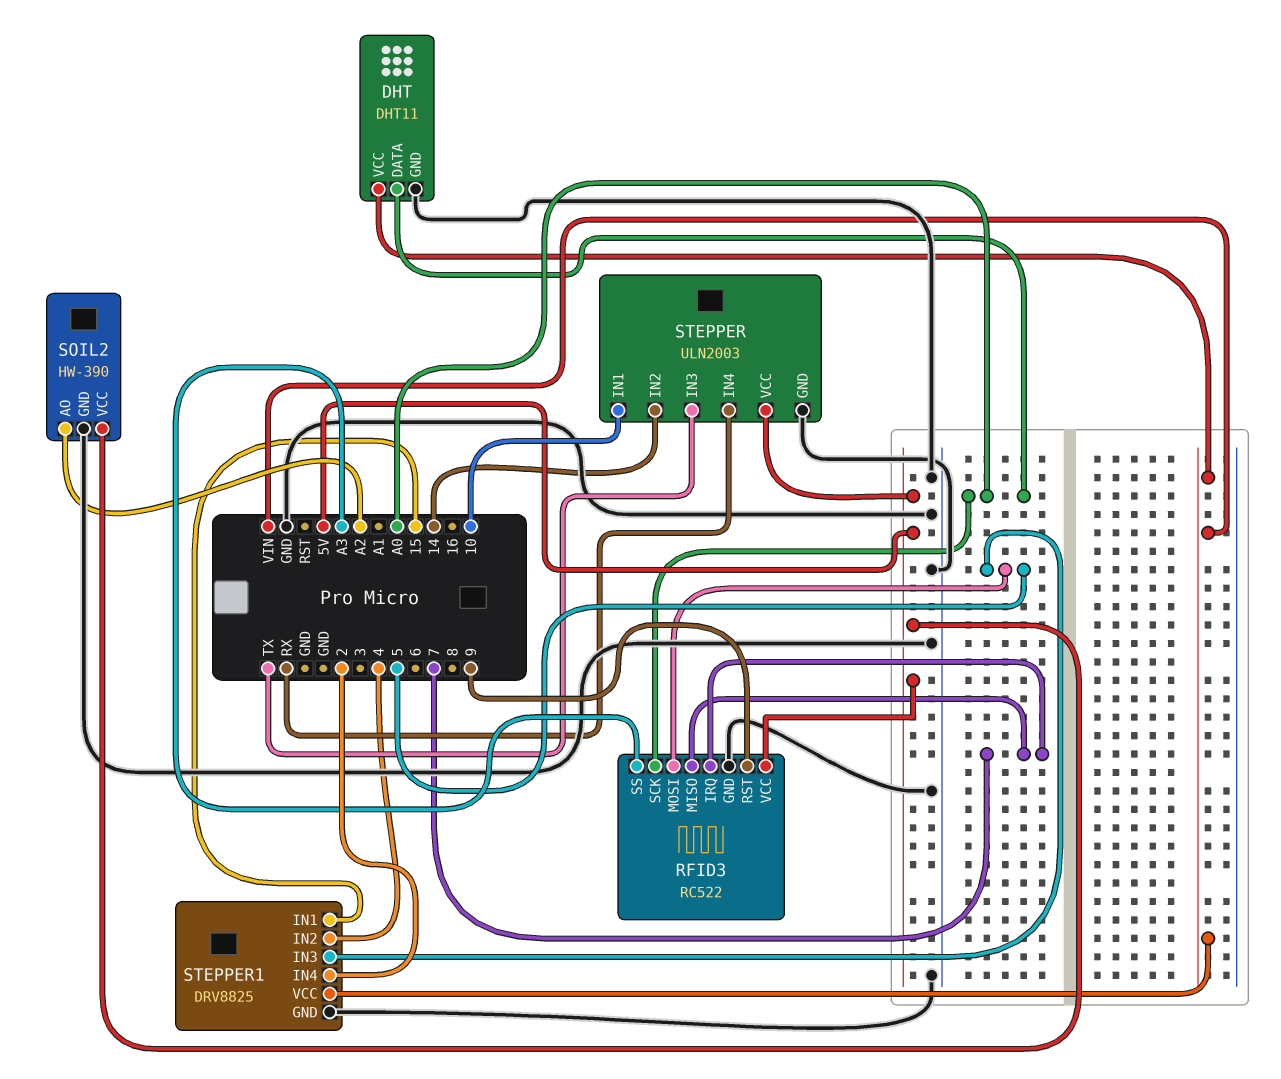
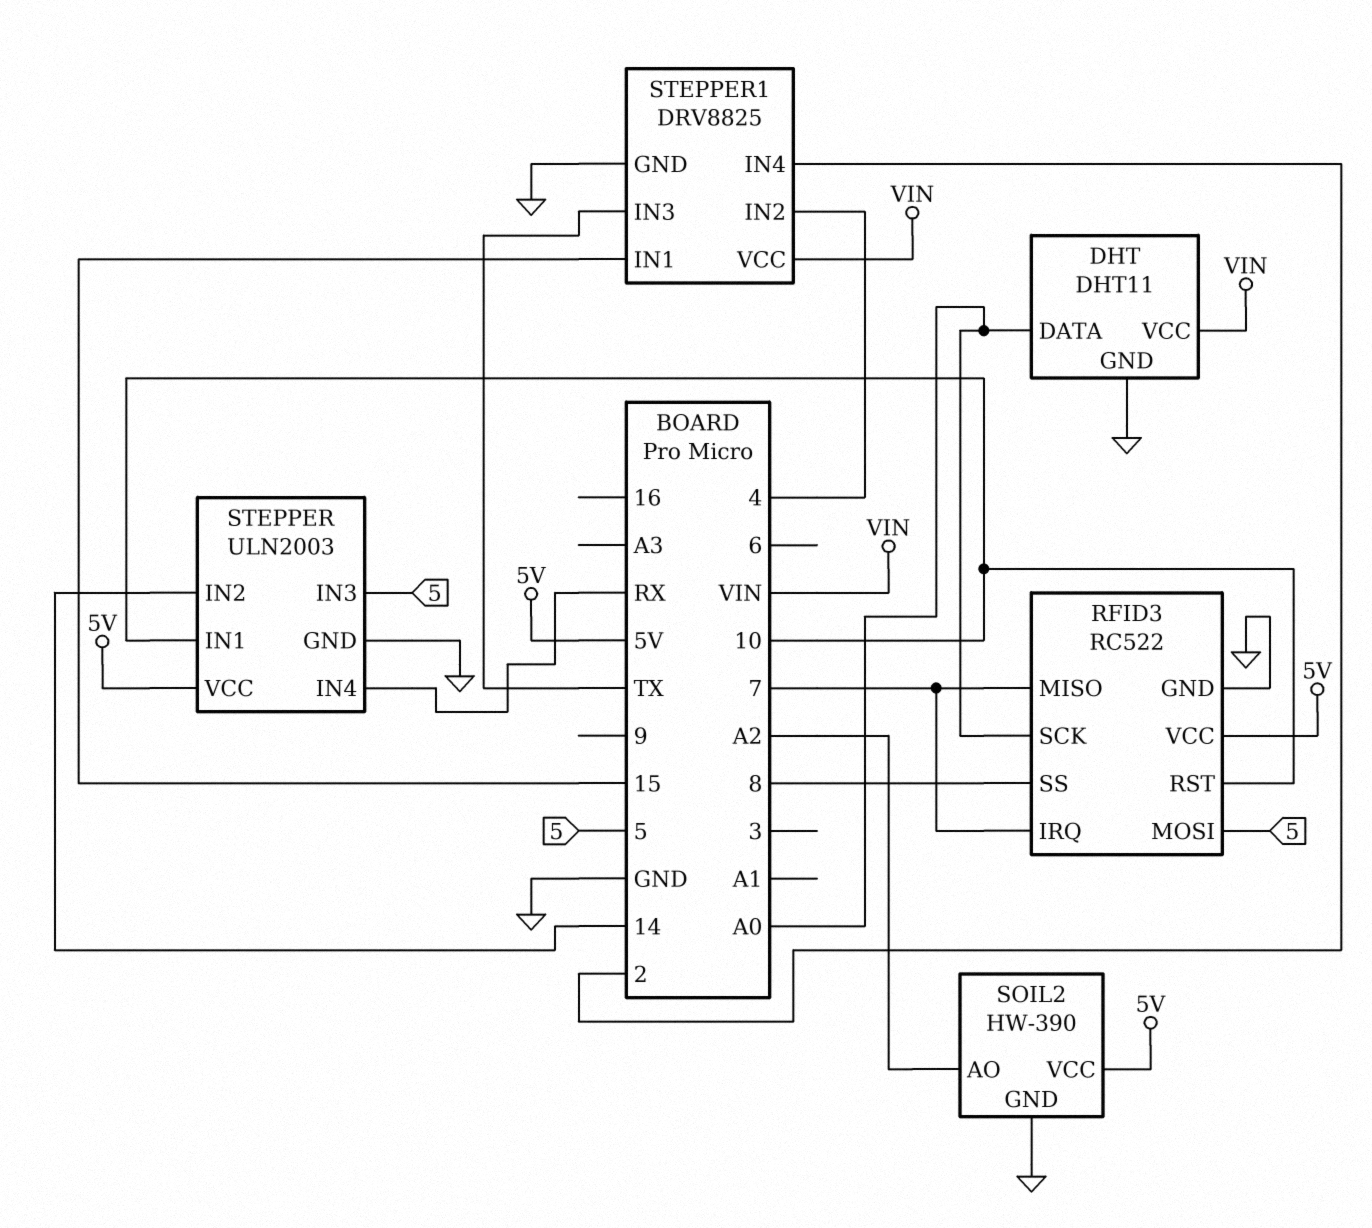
RFID3 pin RST: 9 -> 10
RFID3 pin SS: A3 -> 8
STEPPER pin IN3: TX -> 5
STEPPER1 pin IN3: 5 -> TX

